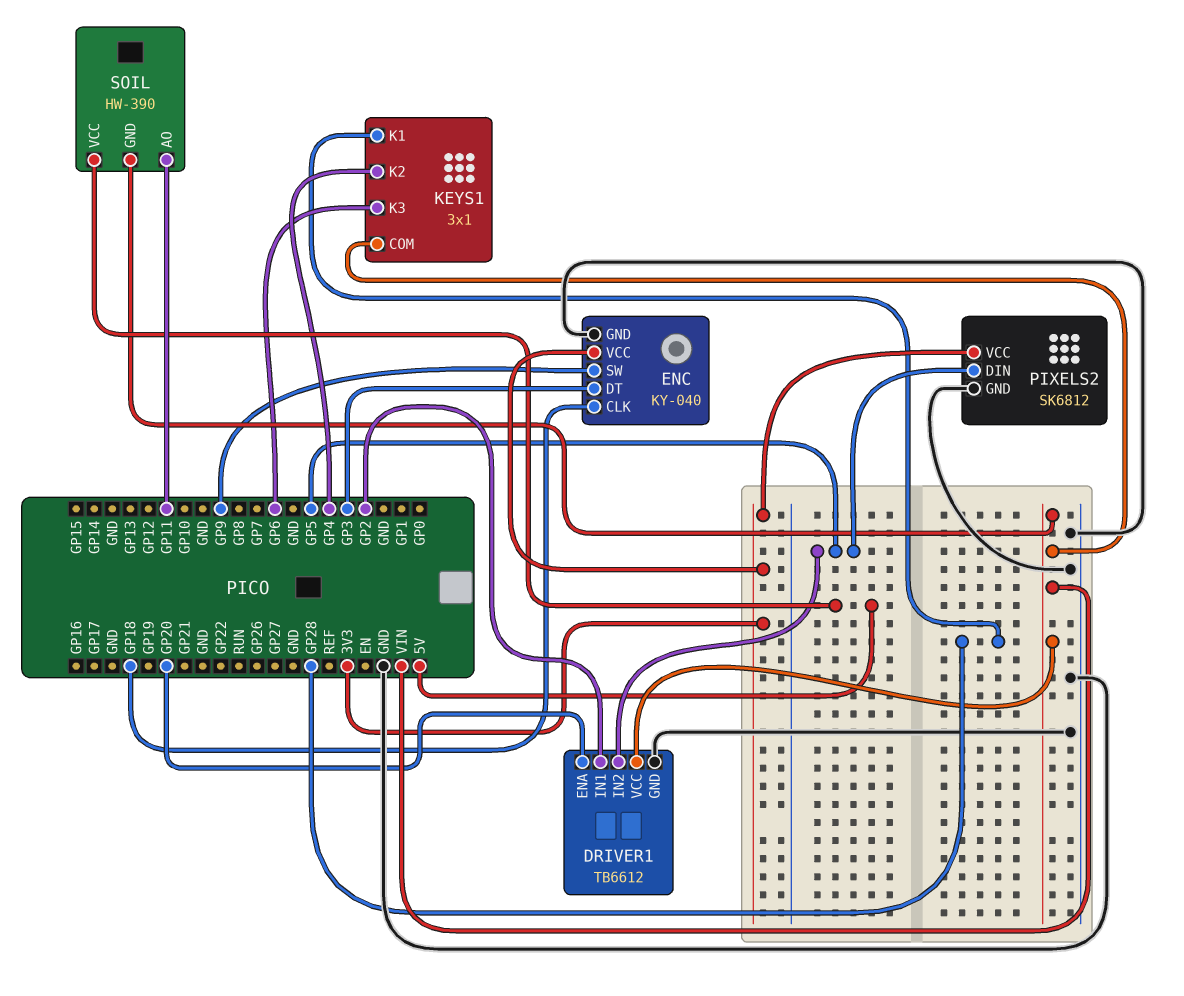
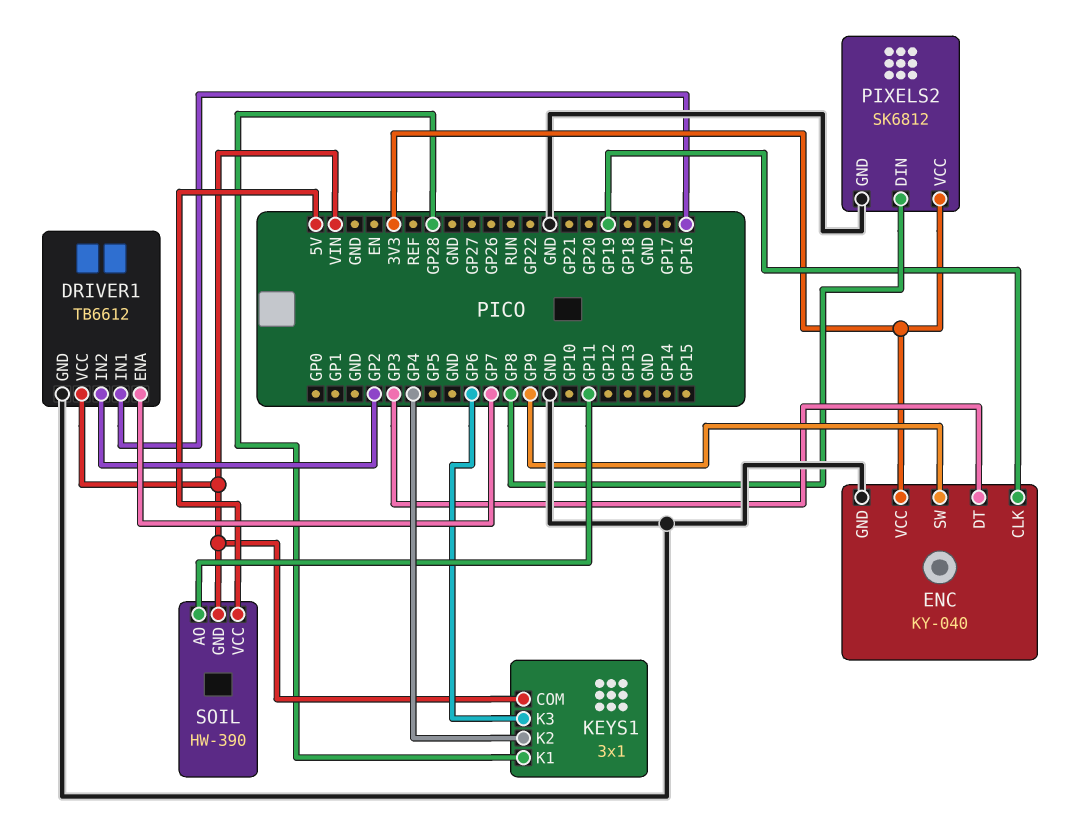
DRIVER1 pin ENA: GP20 -> GP7
DRIVER1 pin IN1: GP2 -> GP16
DRIVER1 pin IN2: GP5 -> GP2
ENC pin CLK: GP18 -> GP19
PIXELS2 pin DIN: GP5 -> GP8

